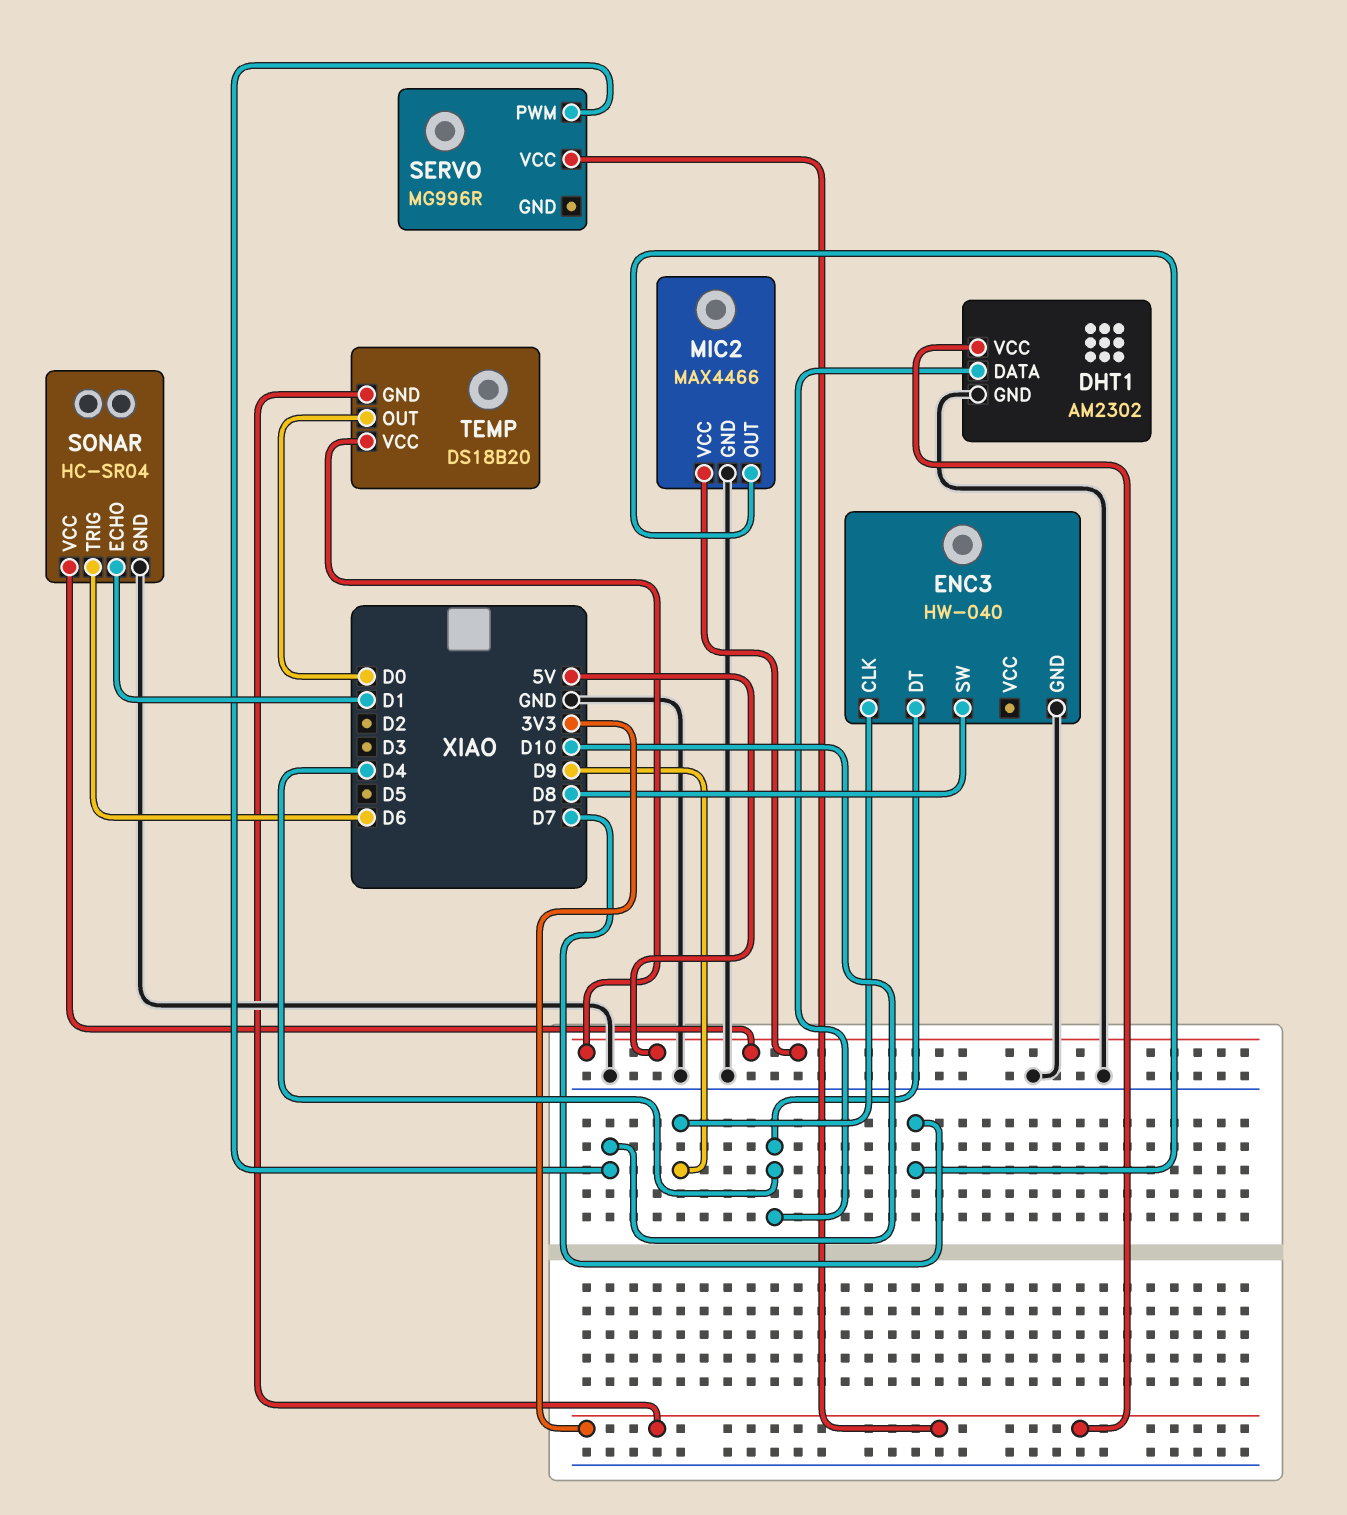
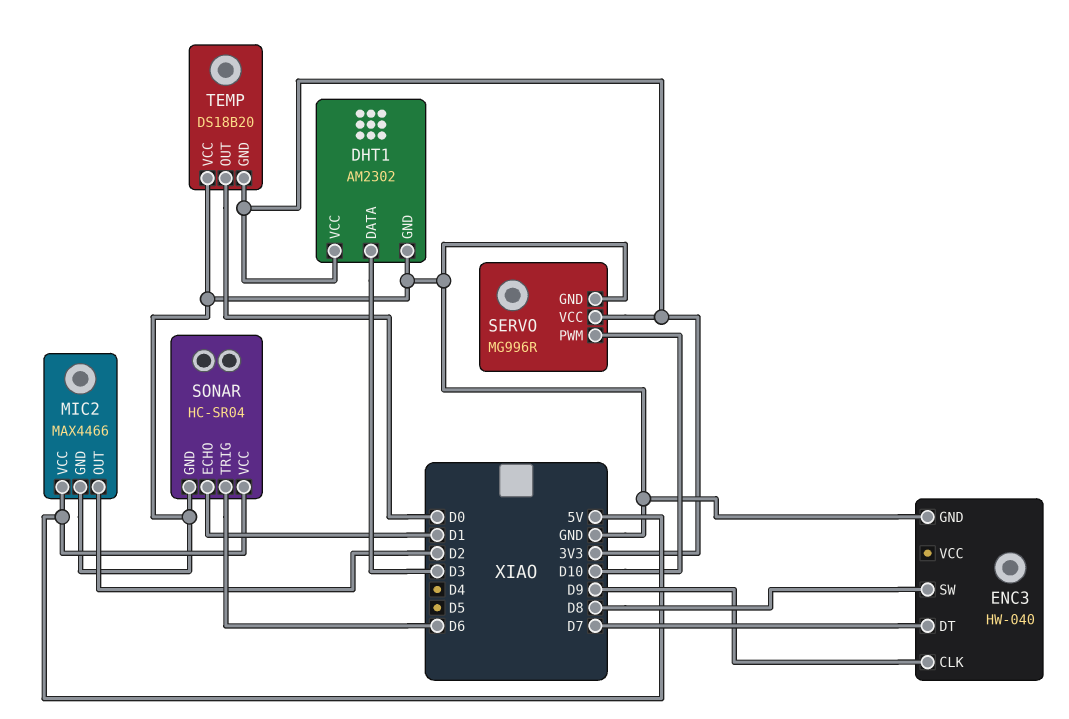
DHT1 pin DATA: D4 -> D3
ENC3 pin DT: D4 -> D7
MIC2 pin OUT: D7 -> D2
SERVO pin GND: none -> GND
TEMP pin VCC: 5V -> GND

